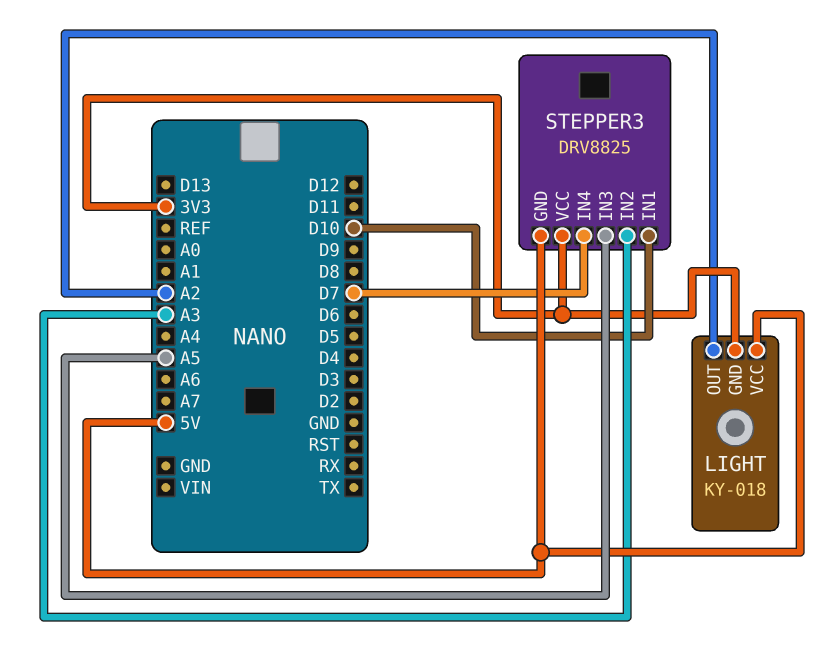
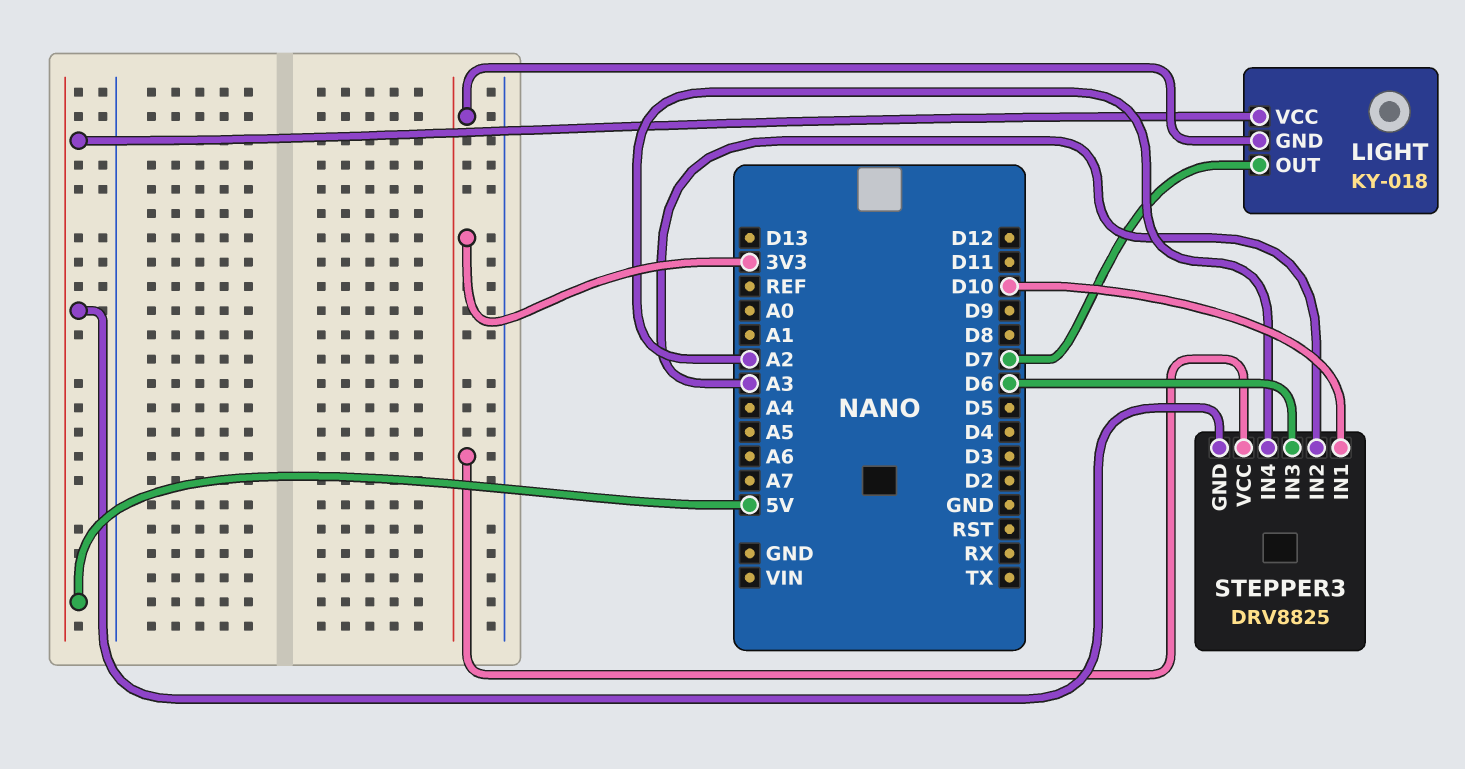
LIGHT pin OUT: A2 -> D7
STEPPER3 pin IN3: A5 -> D6
STEPPER3 pin IN4: D7 -> A2

